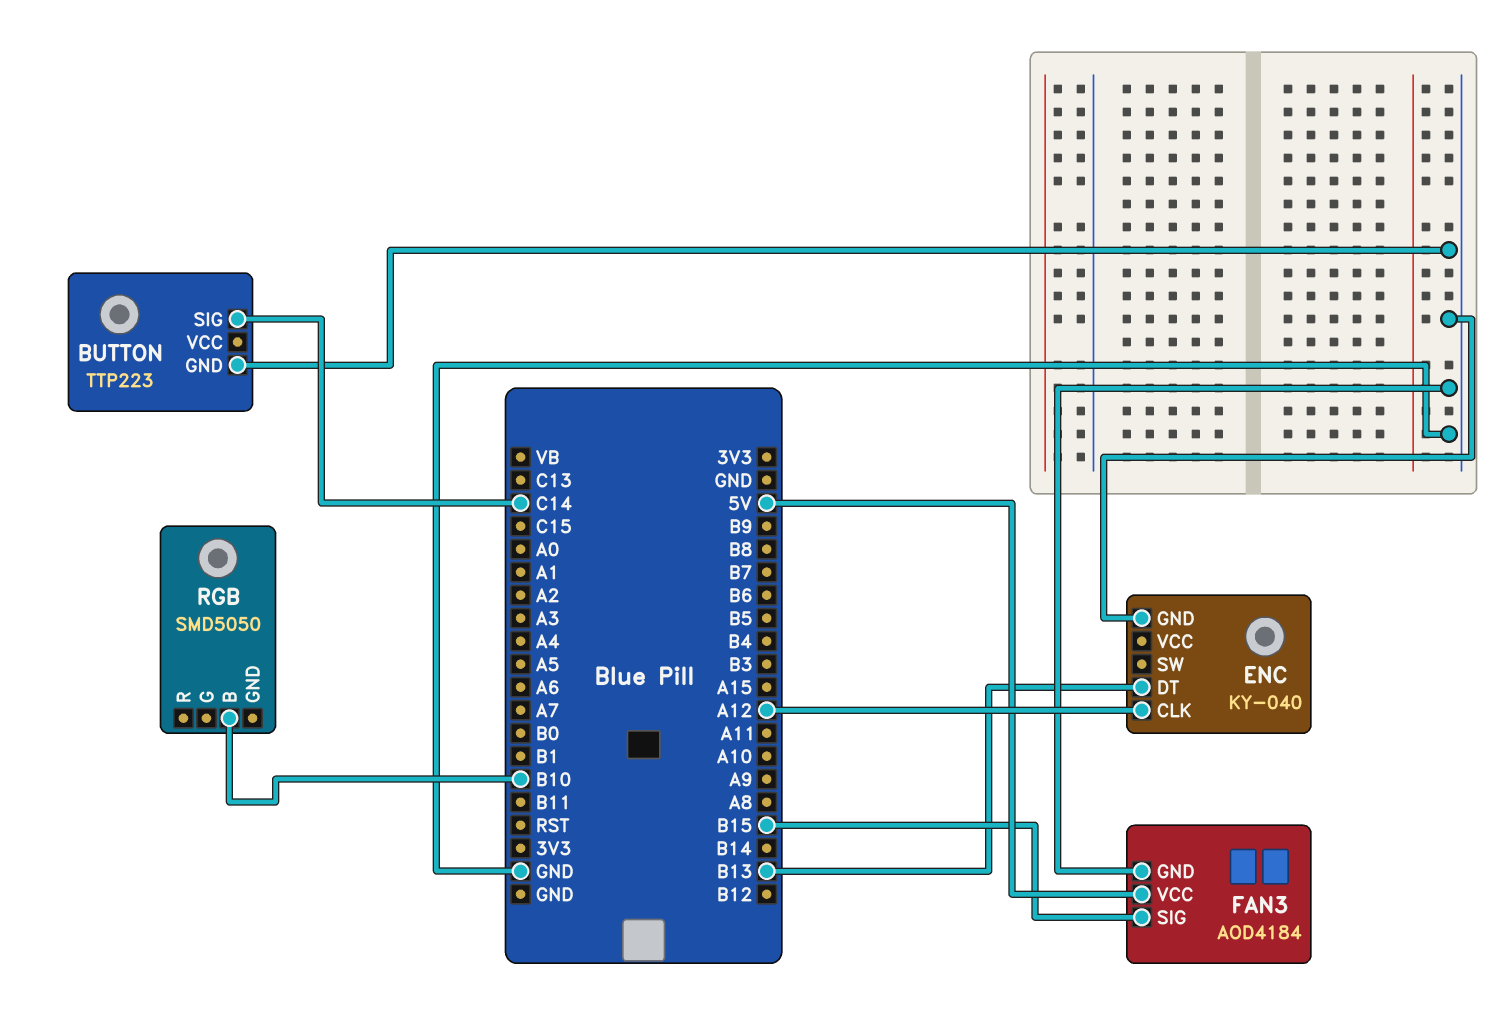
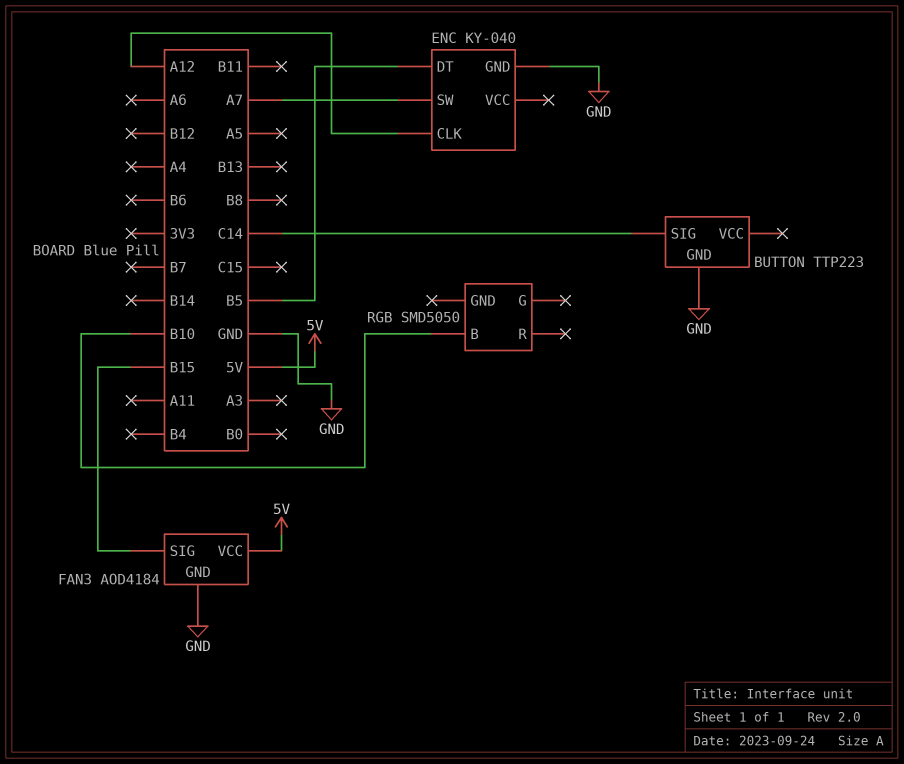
ENC pin DT: B13 -> B5
ENC pin SW: none -> A7

